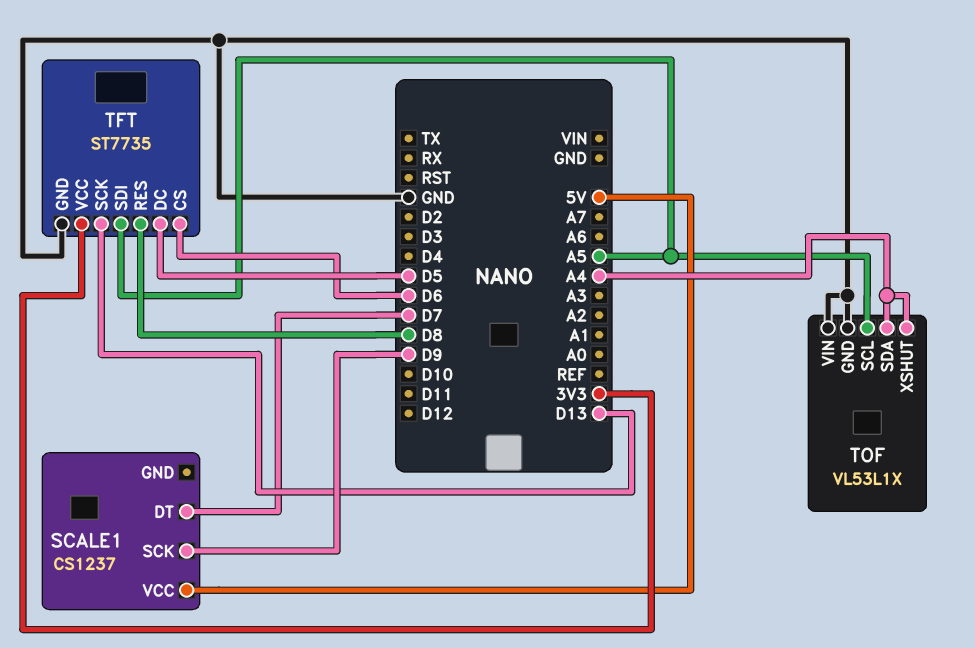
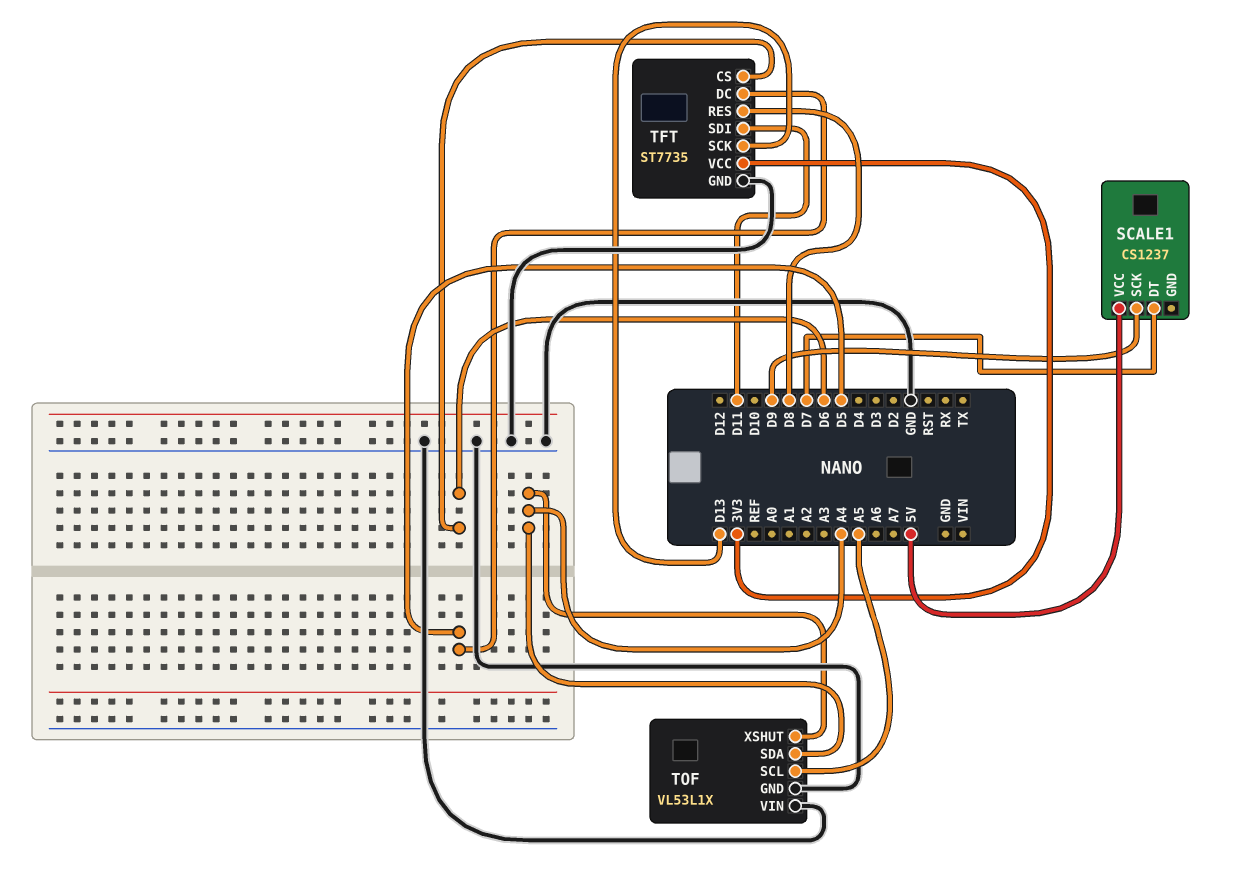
TFT pin SDI: A5 -> D11

